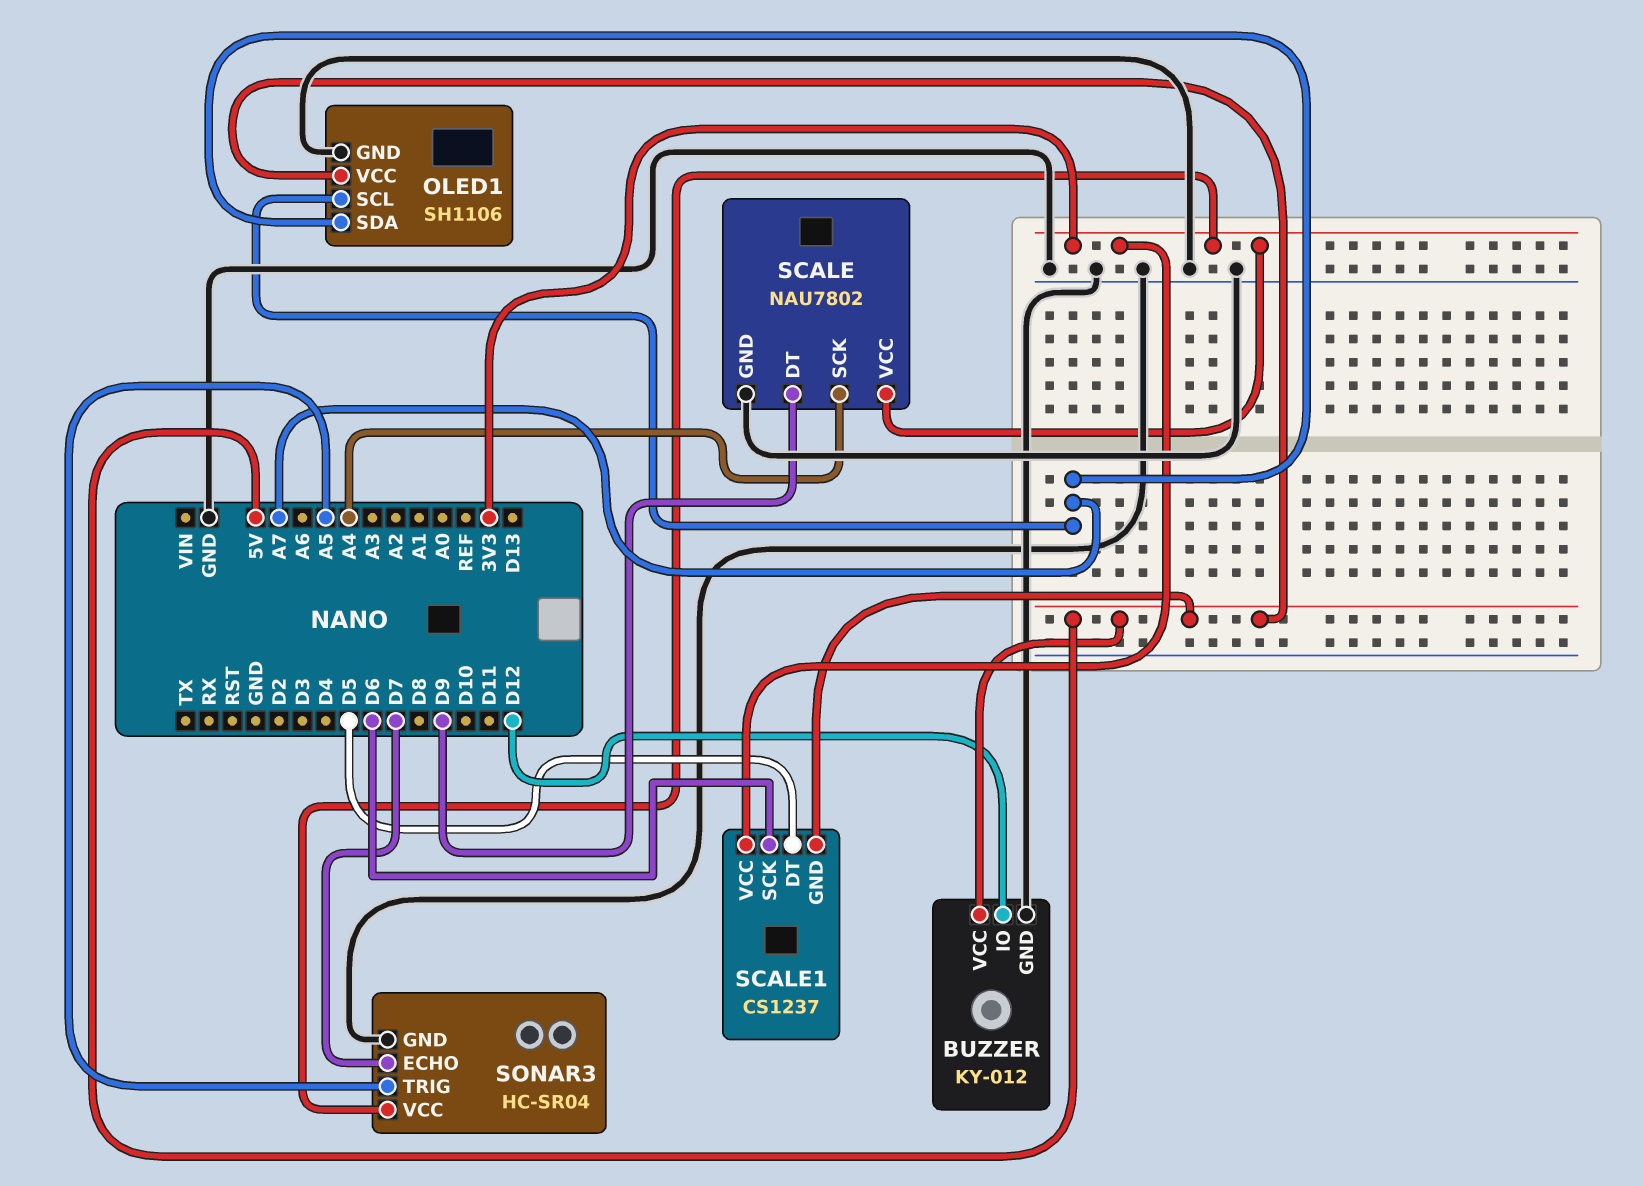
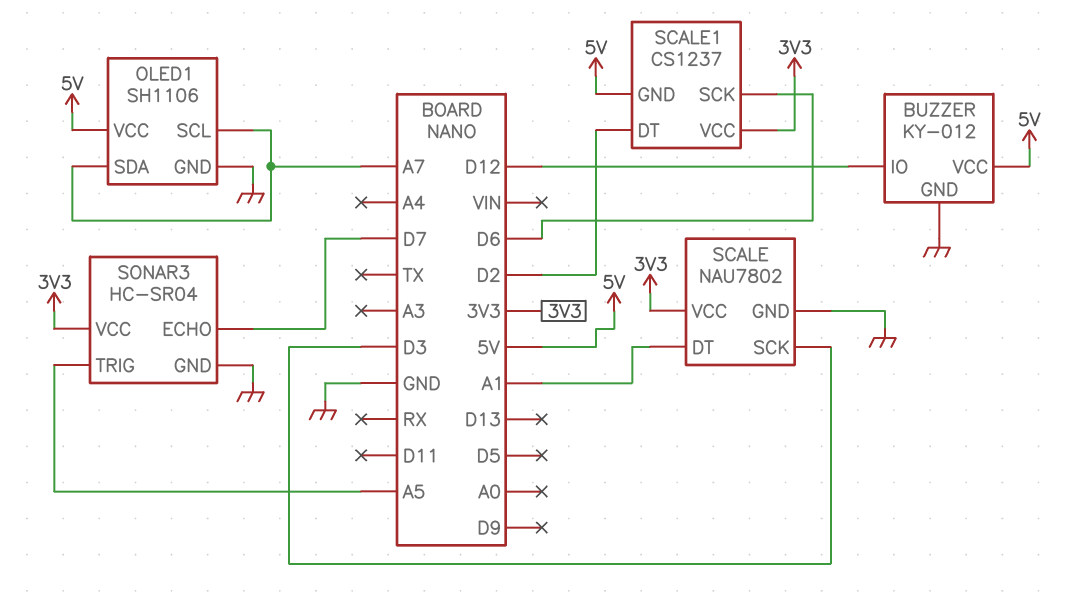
SCALE pin DT: D9 -> A1
SCALE pin SCK: A4 -> D3
SCALE1 pin DT: D5 -> D2

